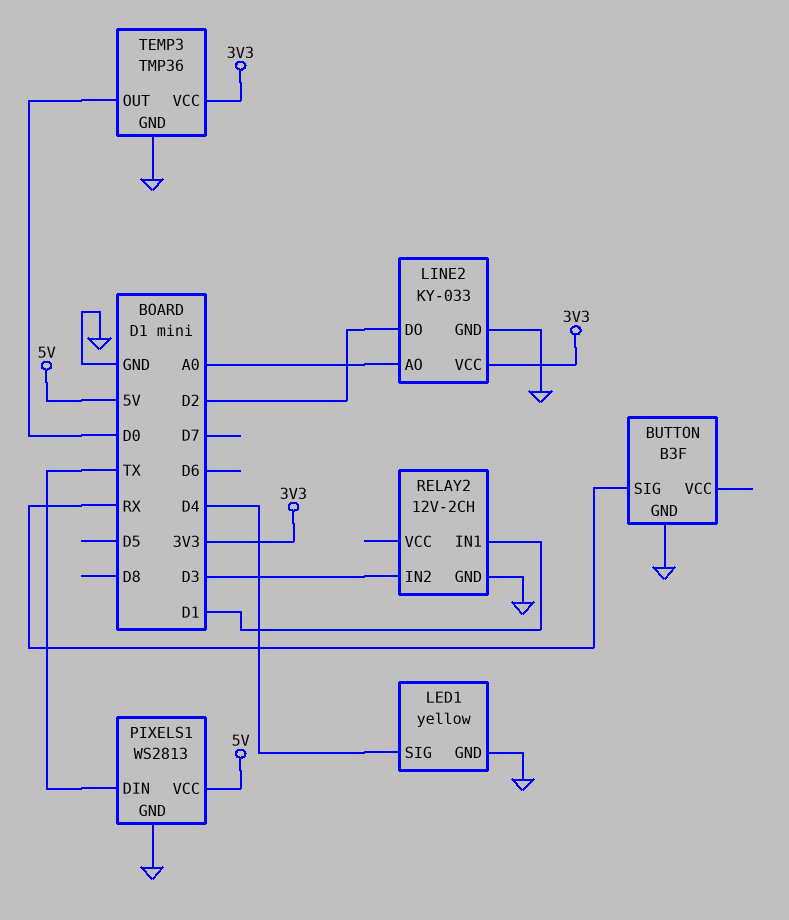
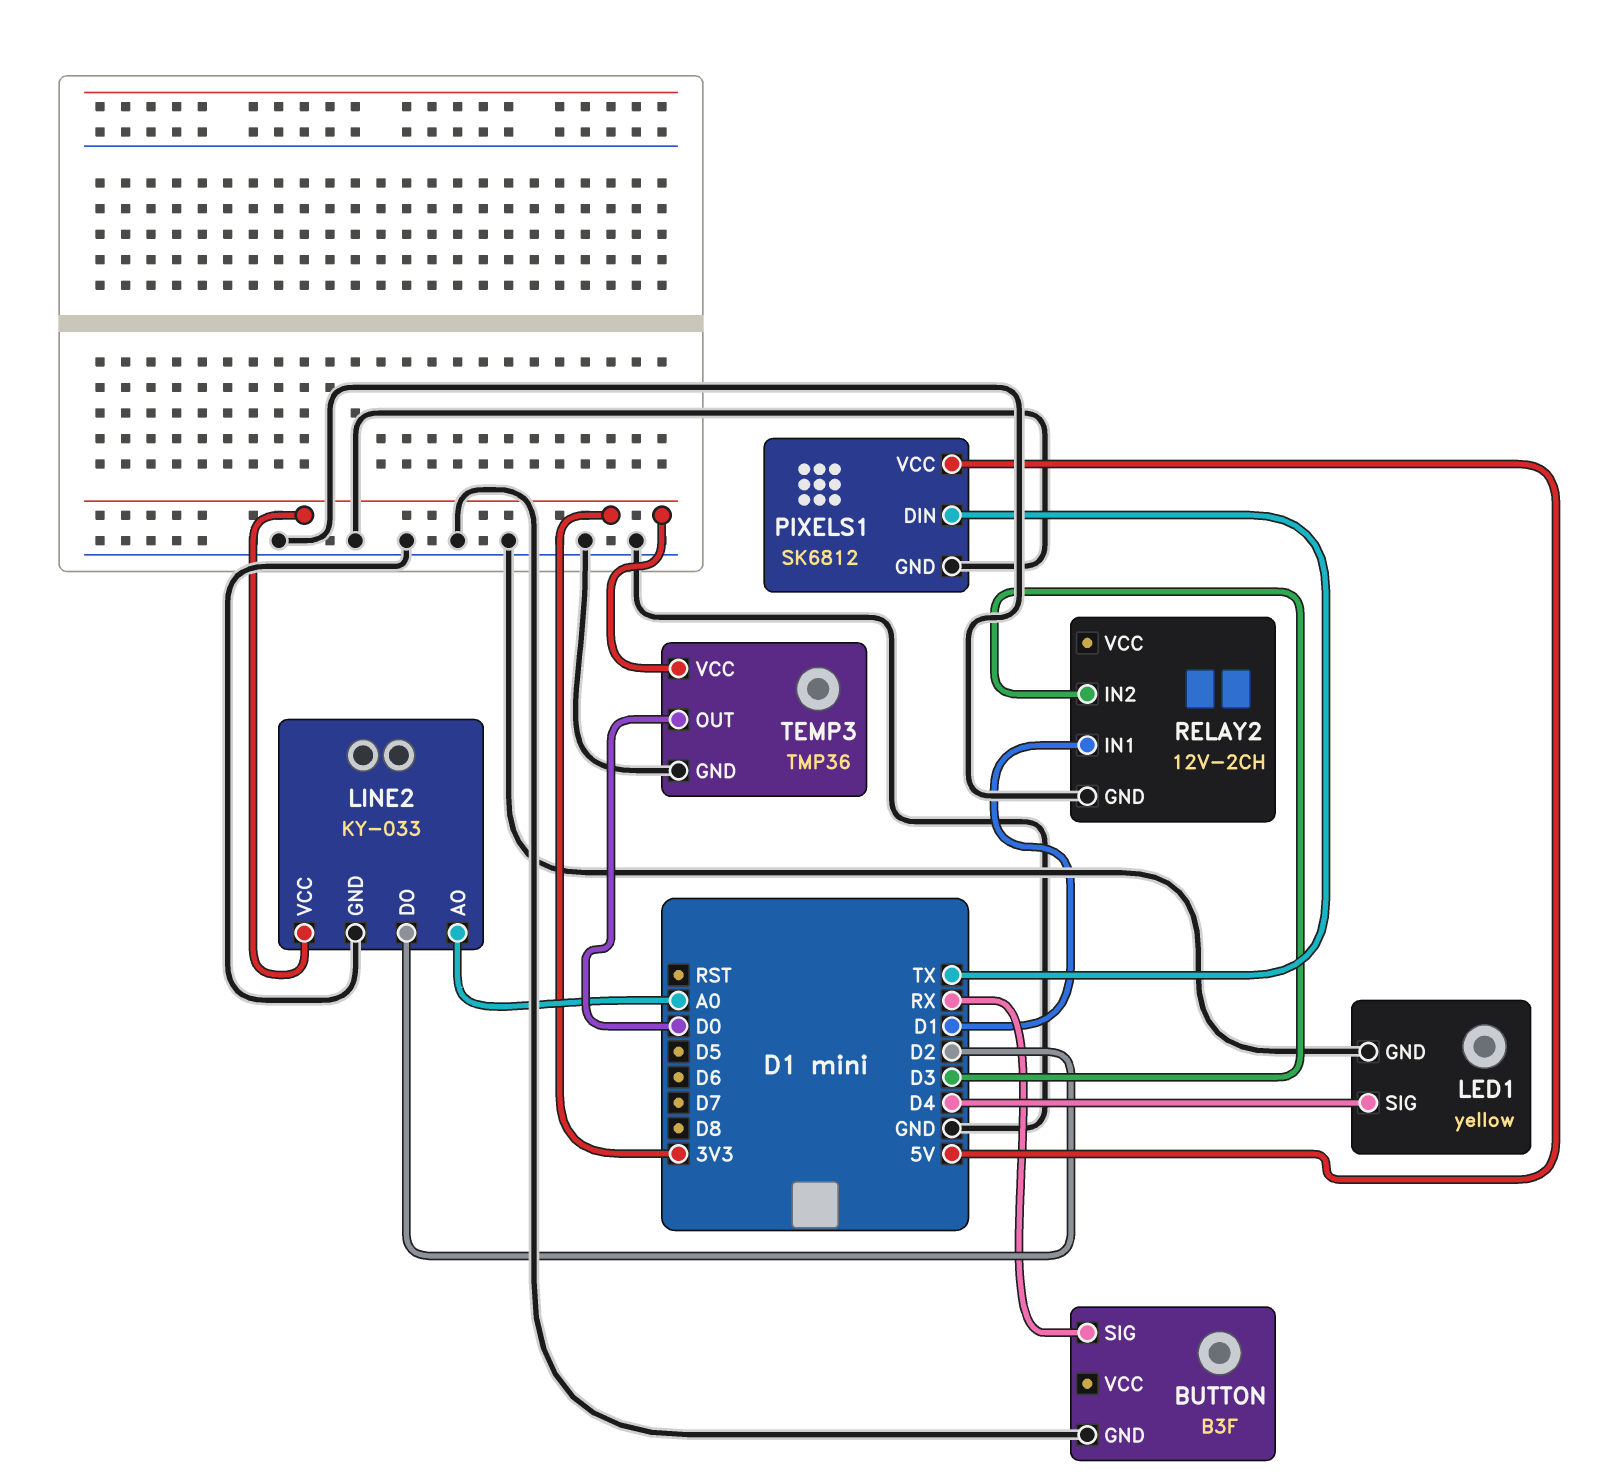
PIXELS1: WS2813 -> SK6812

